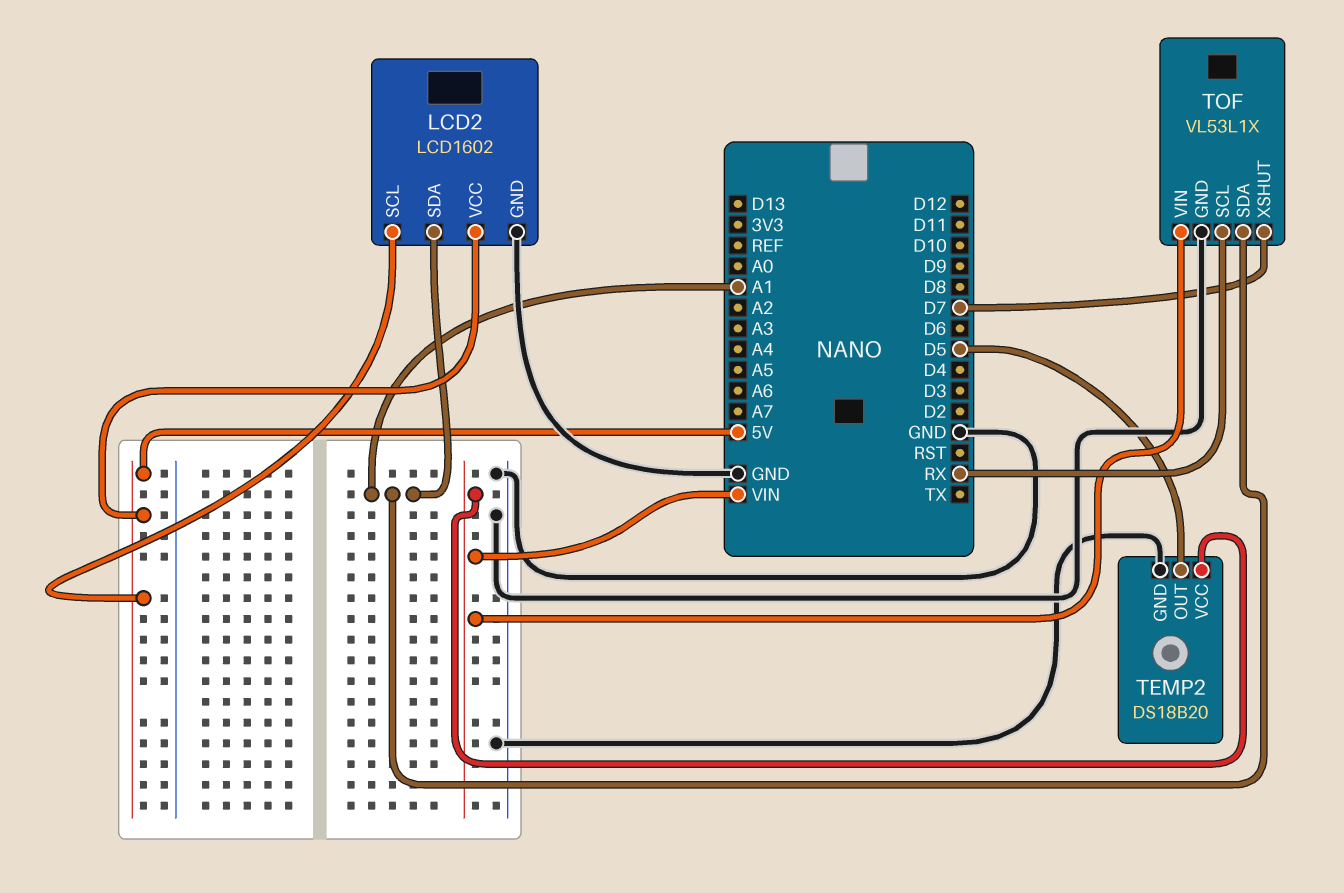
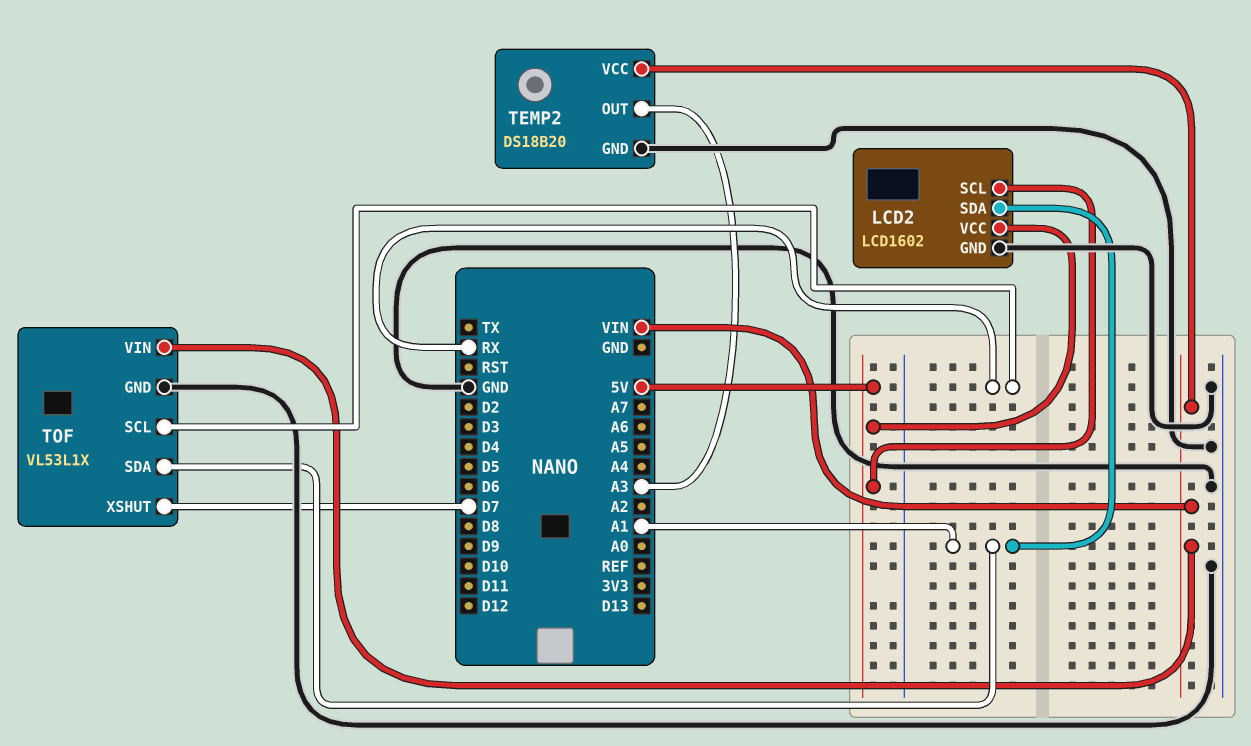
TEMP2 pin OUT: D5 -> A3

